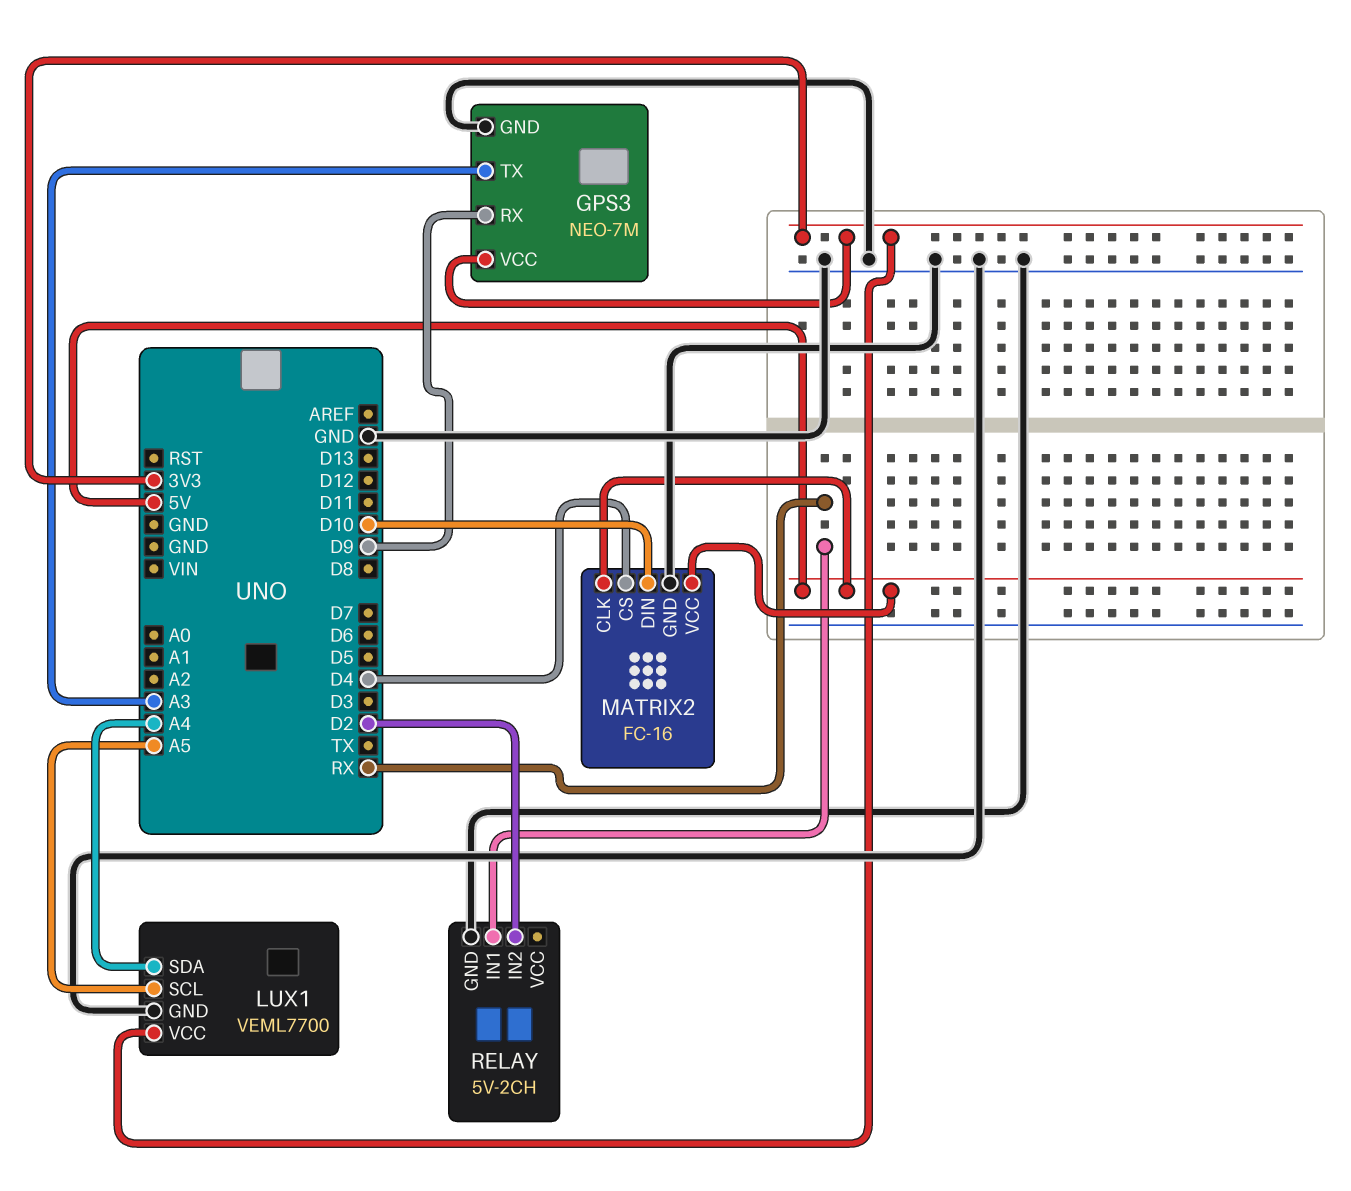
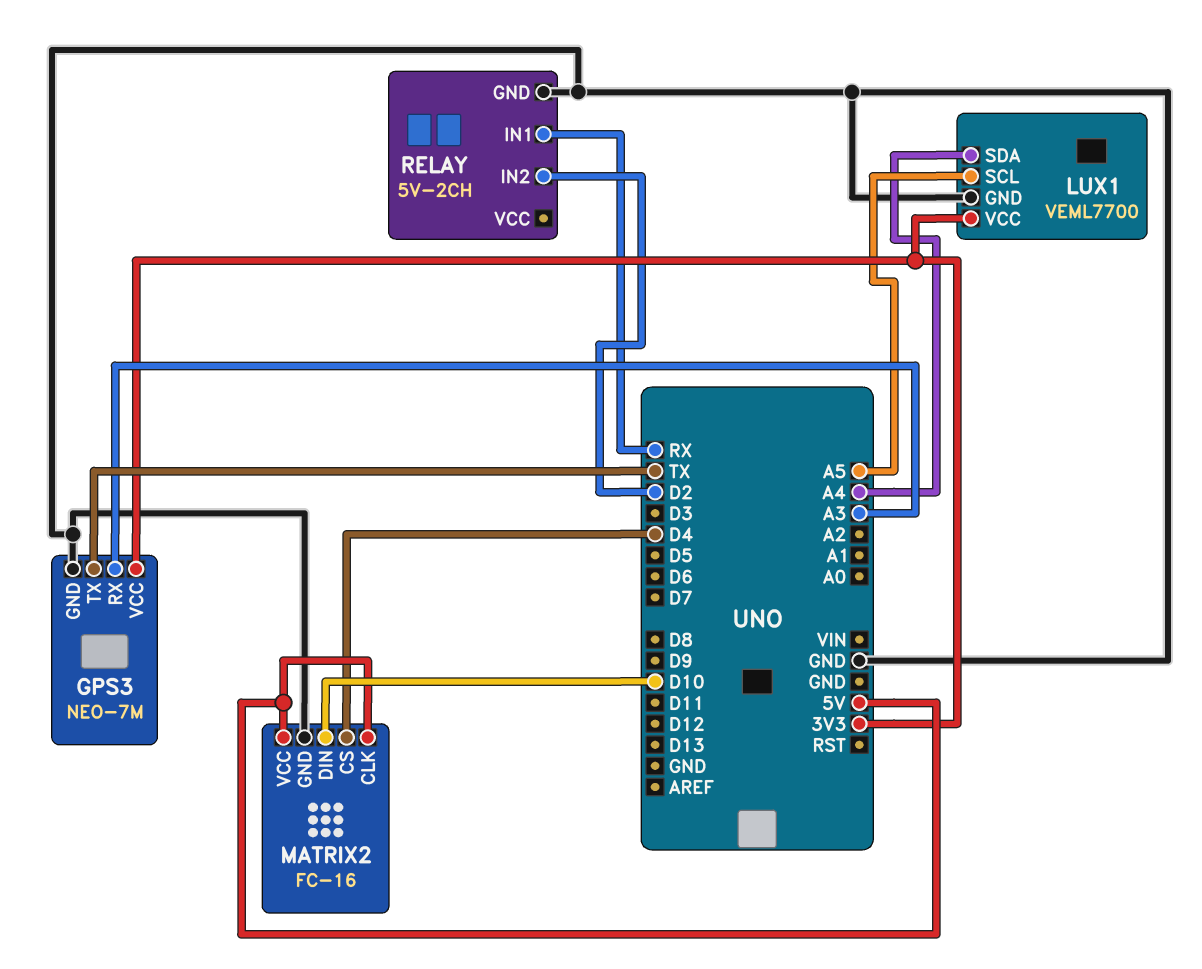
GPS3 pin RX: D9 -> A3
GPS3 pin TX: A3 -> TX

